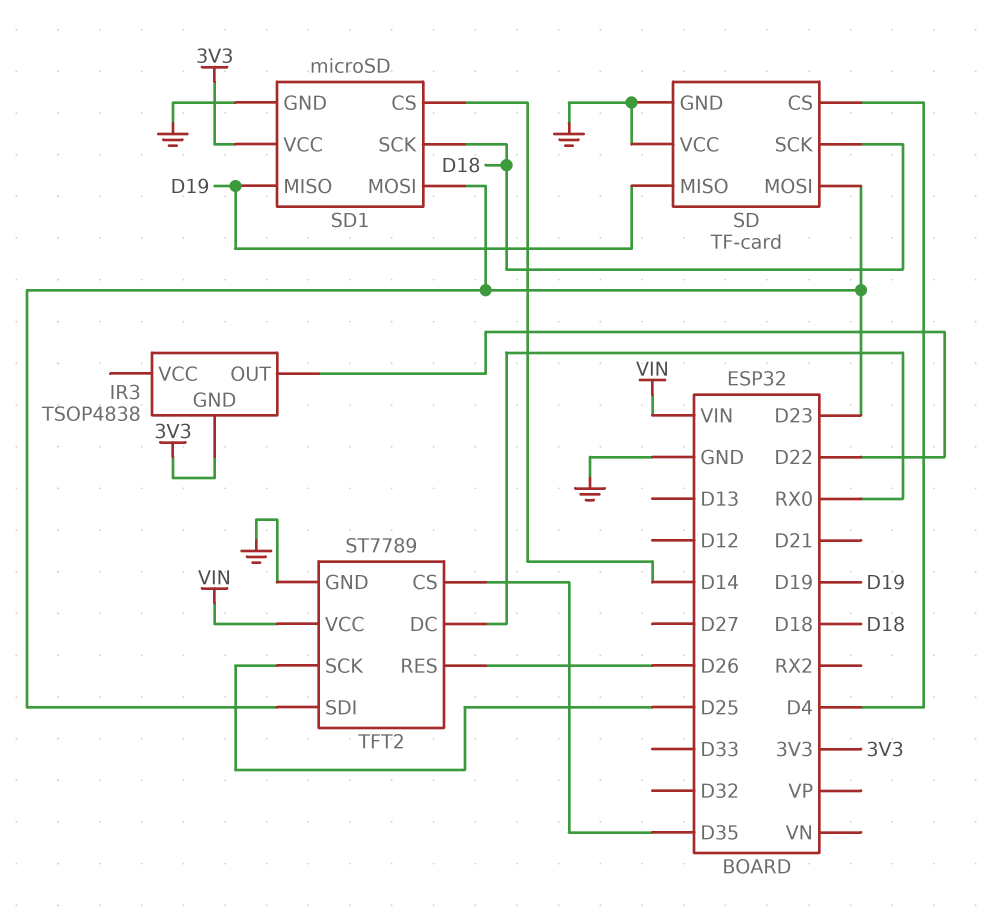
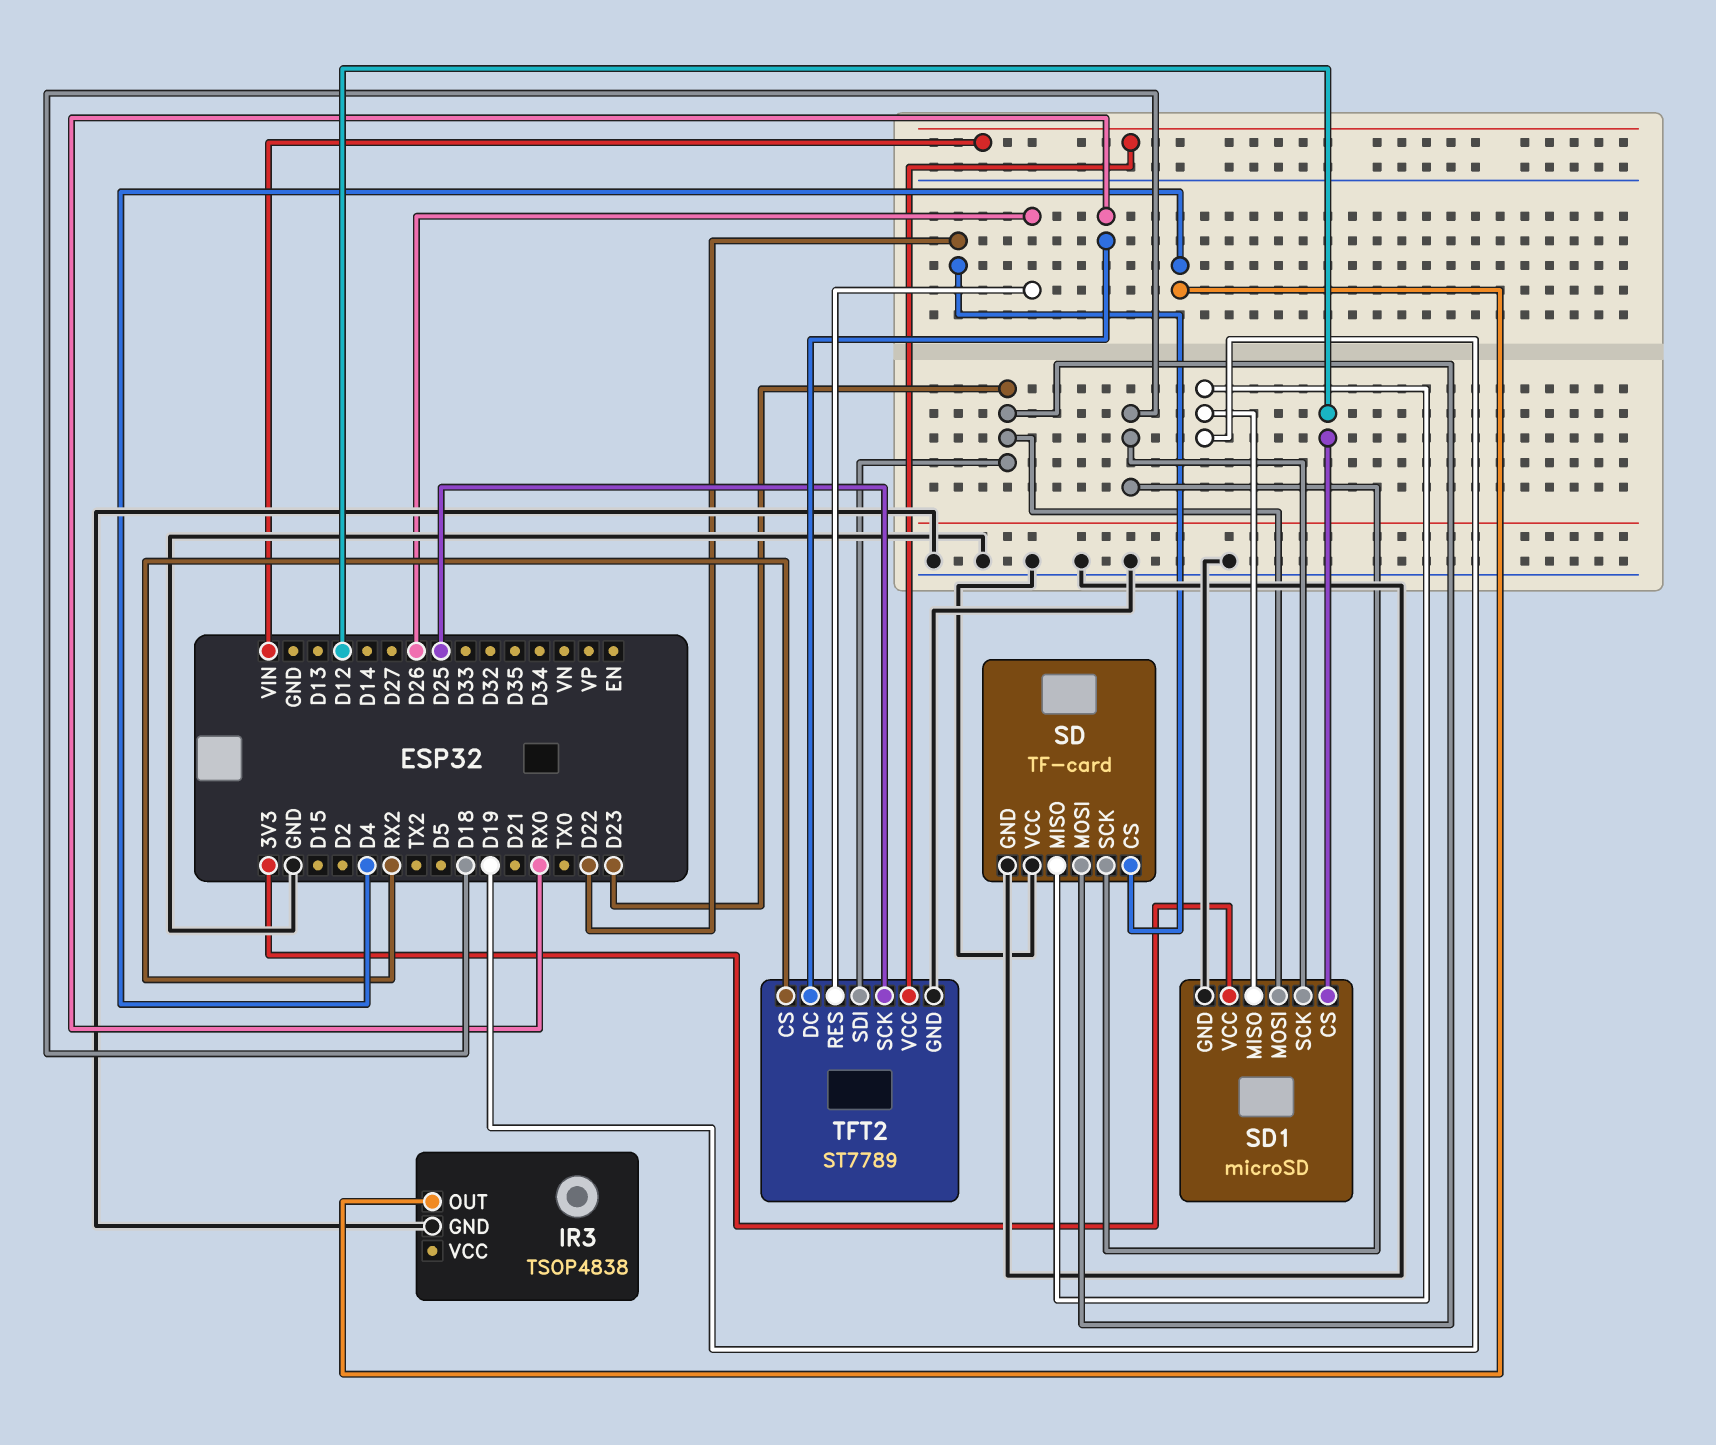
IR3 pin GND: 3V3 -> GND
IR3 pin OUT: D22 -> D4
SD pin CS: D4 -> D22
SD1 pin CS: D14 -> D12
TFT2 pin CS: D35 -> RX2

